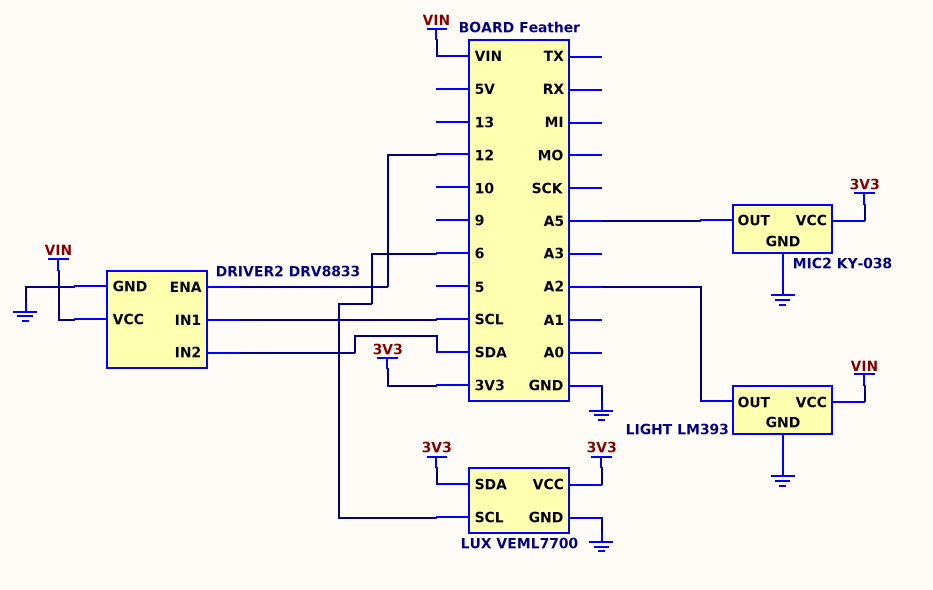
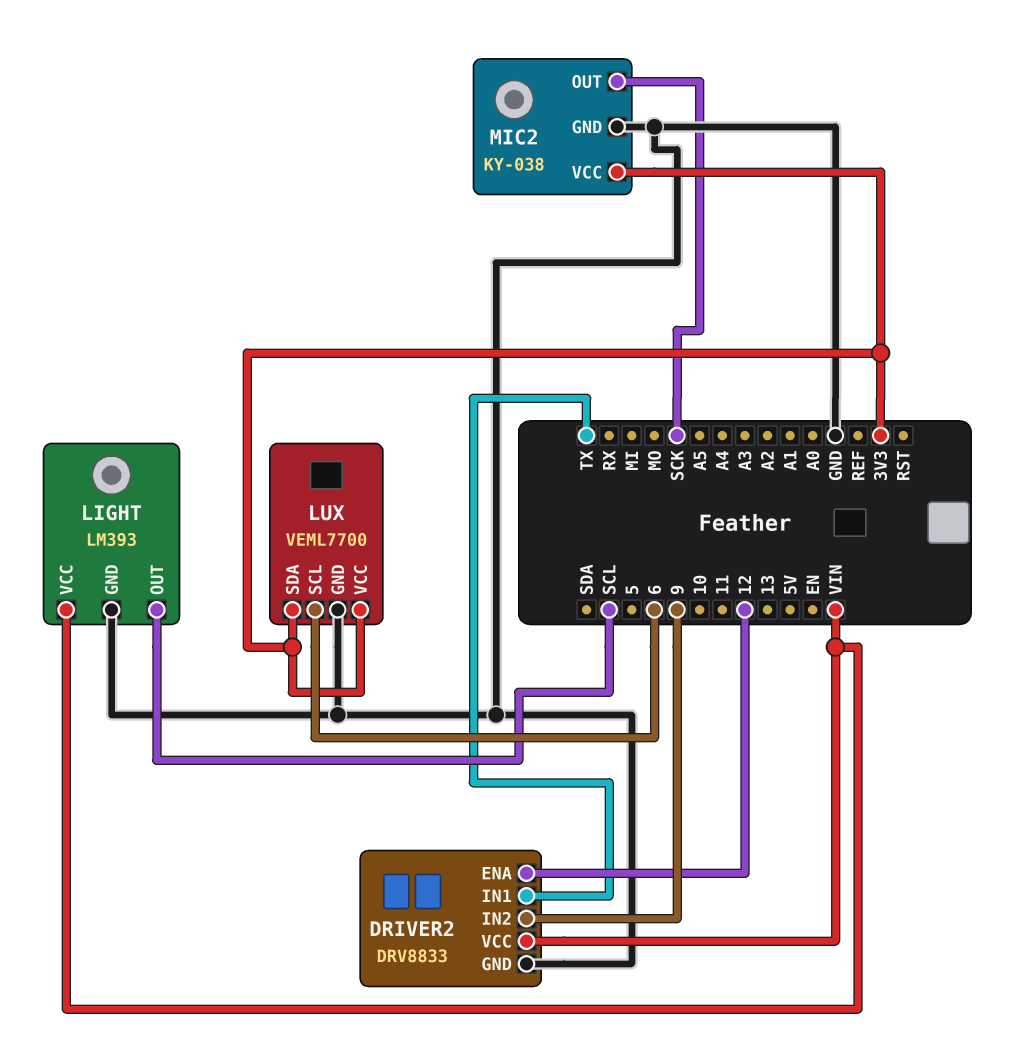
DRIVER2 pin IN1: SCL -> TX
DRIVER2 pin IN2: SDA -> 9
LIGHT pin OUT: A2 -> SCL
MIC2 pin OUT: A5 -> SCK

